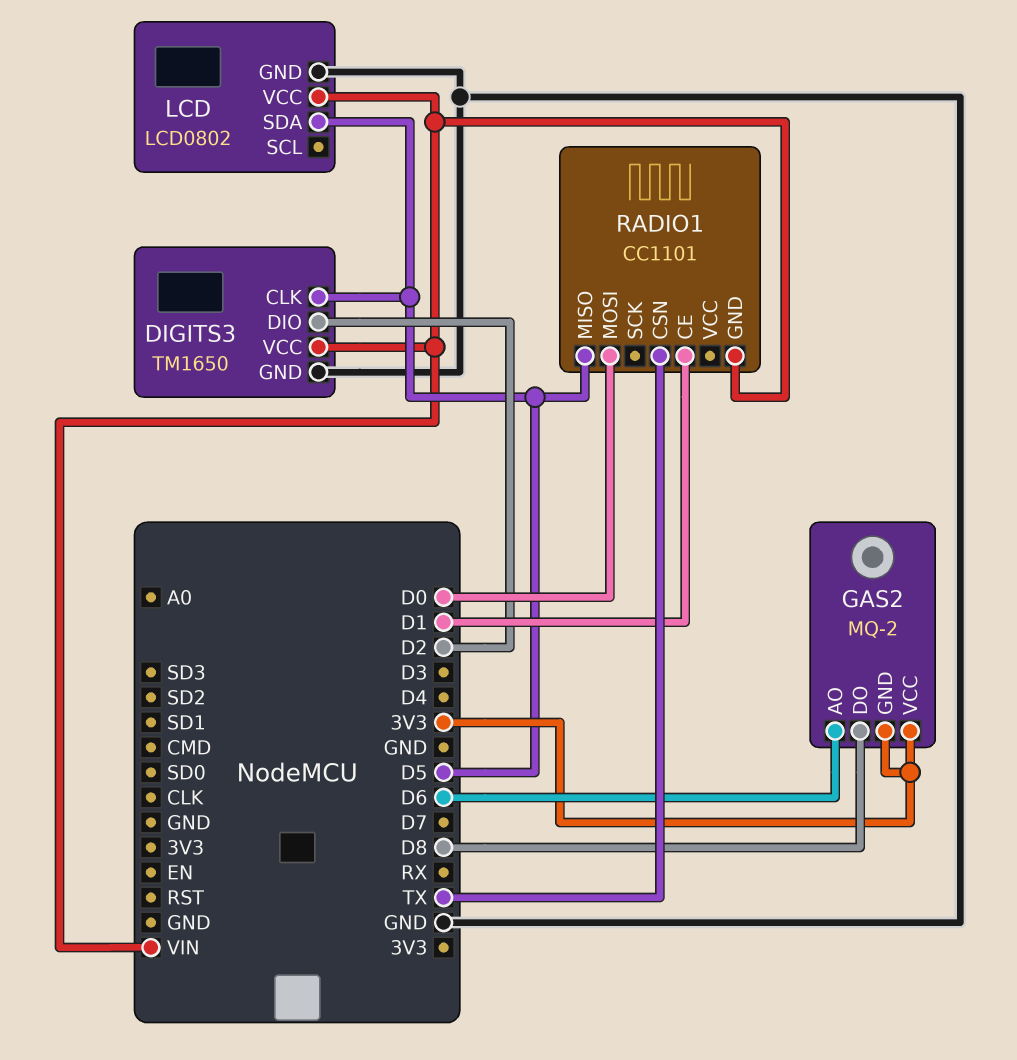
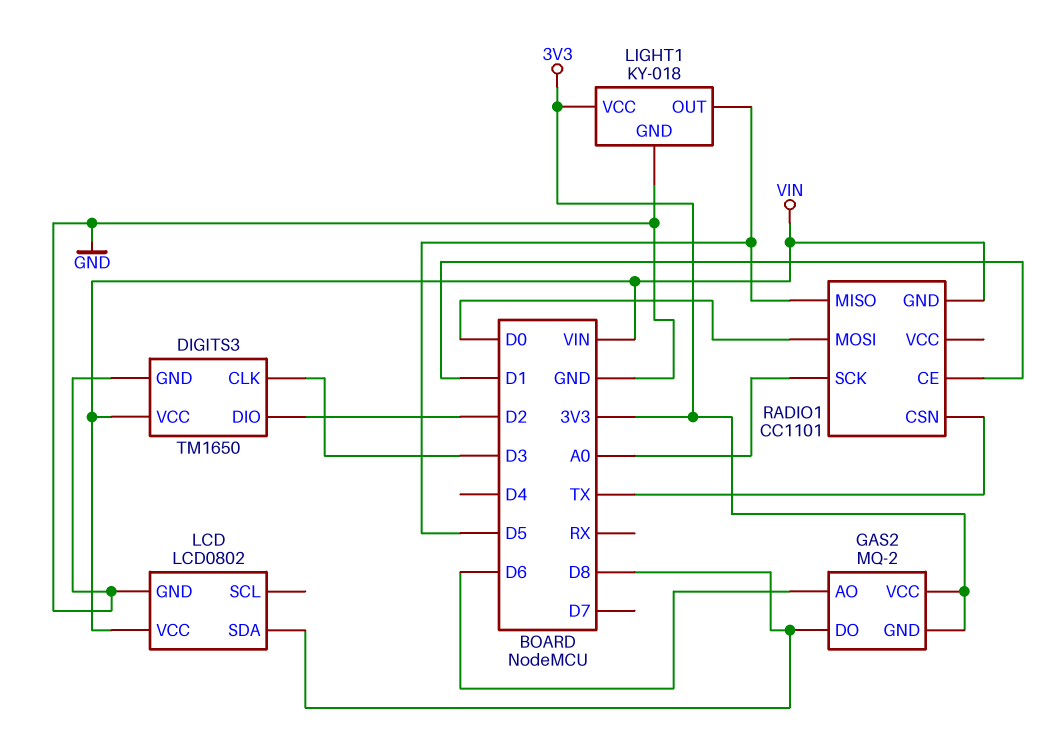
DIGITS3 pin CLK: D5 -> D3
LCD pin SDA: D5 -> D8
LIGHT1: none -> KY-018
LIGHT1 pin GND: none -> GND
LIGHT1 pin OUT: none -> D5
LIGHT1 pin VCC: none -> 3V3
RADIO1 pin SCK: none -> A0

